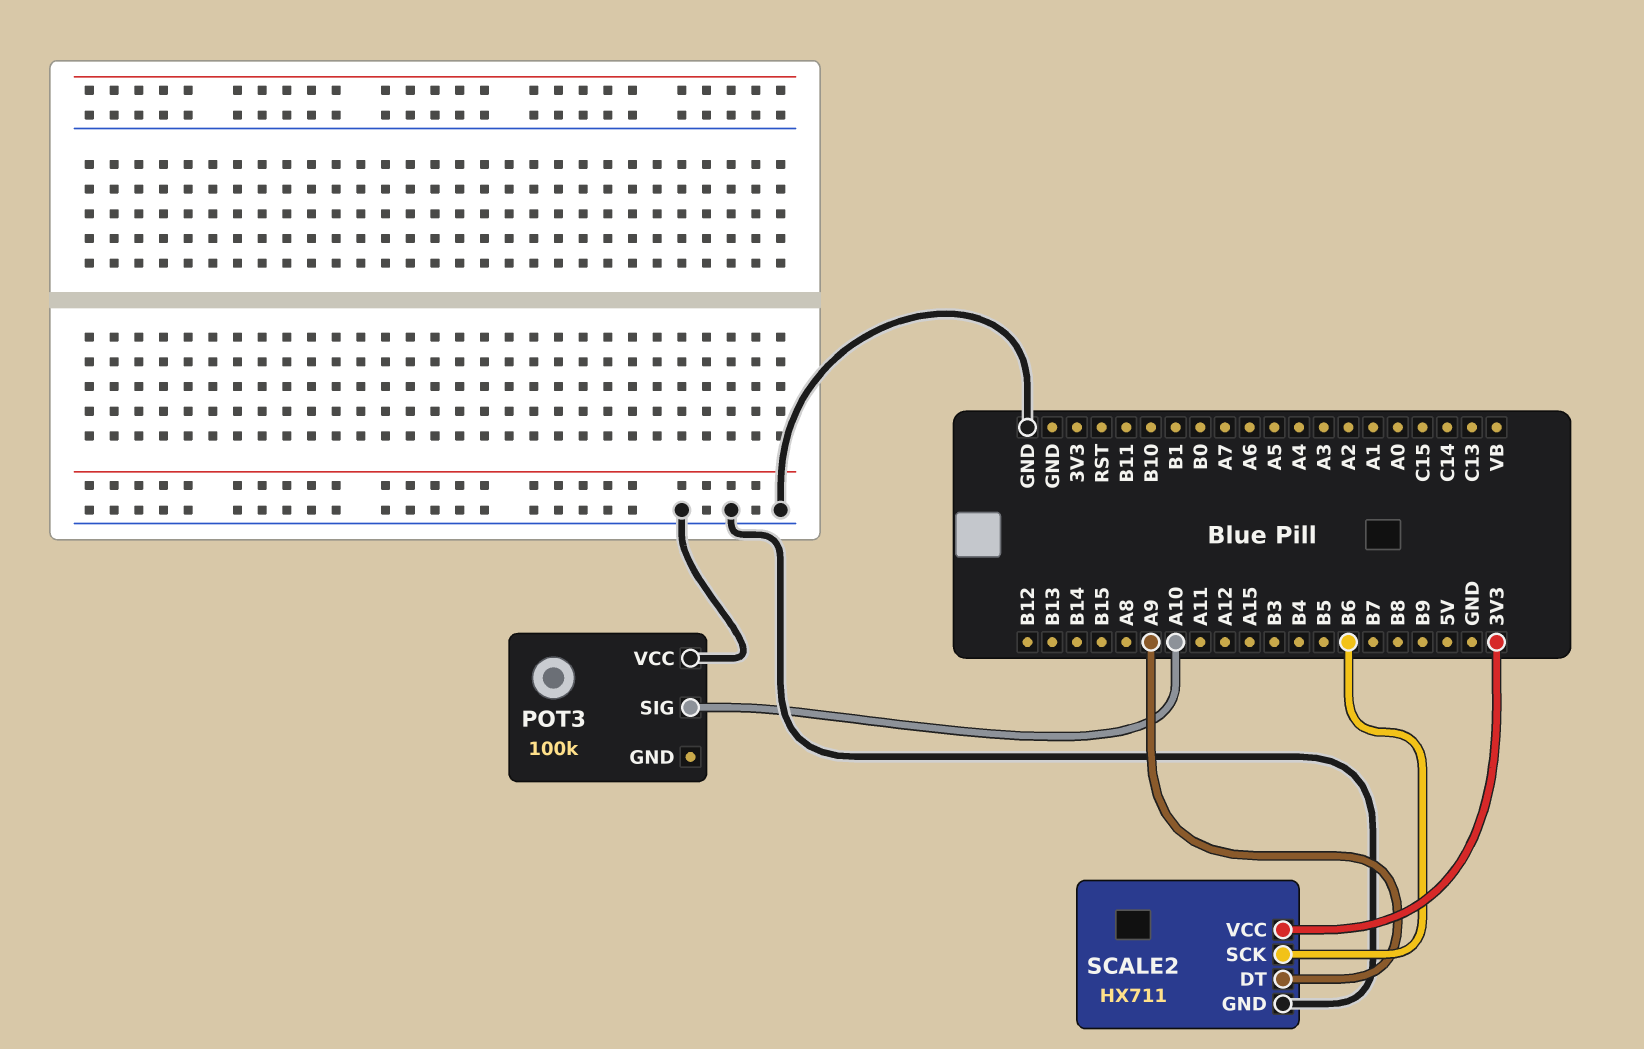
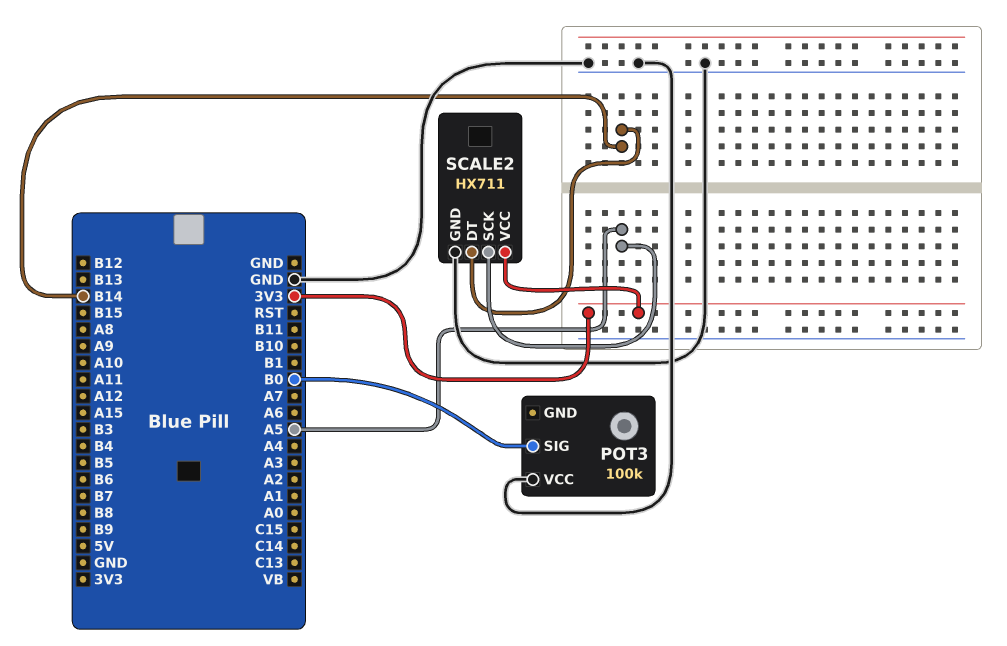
POT3 pin SIG: A10 -> B0
SCALE2 pin DT: A9 -> B14
SCALE2 pin SCK: B6 -> A5

